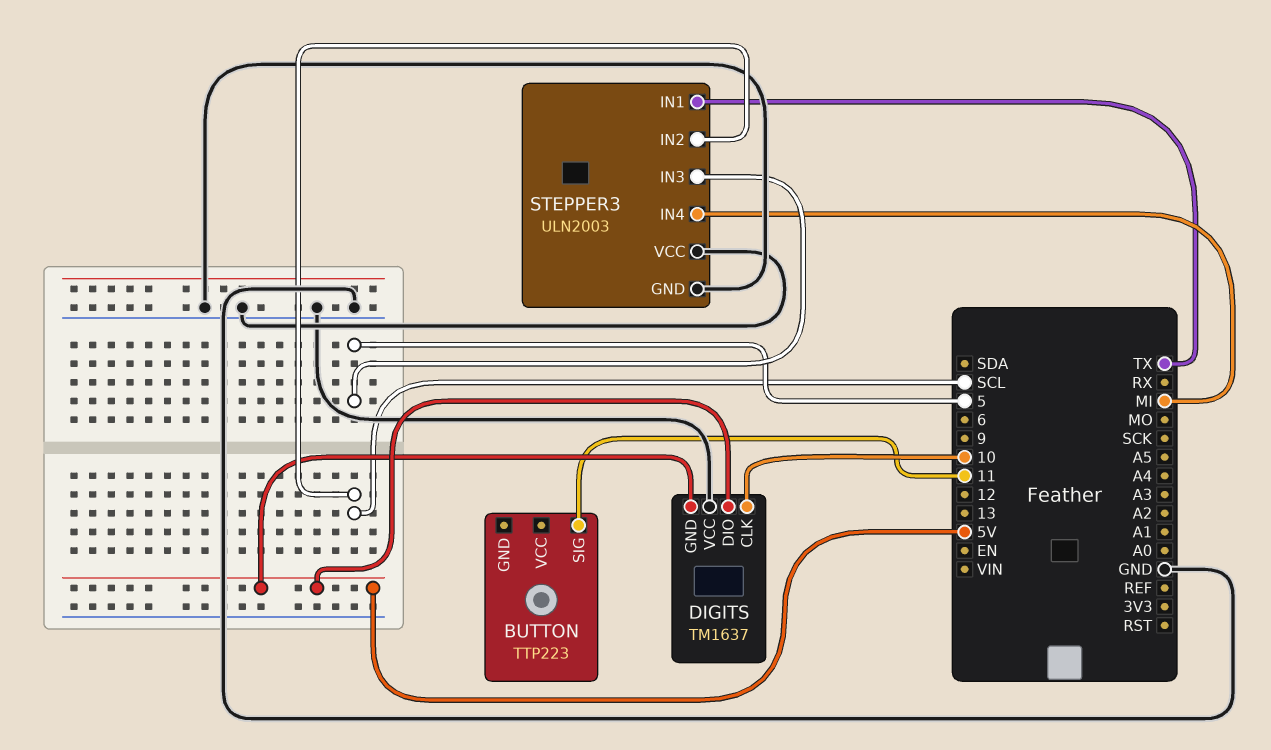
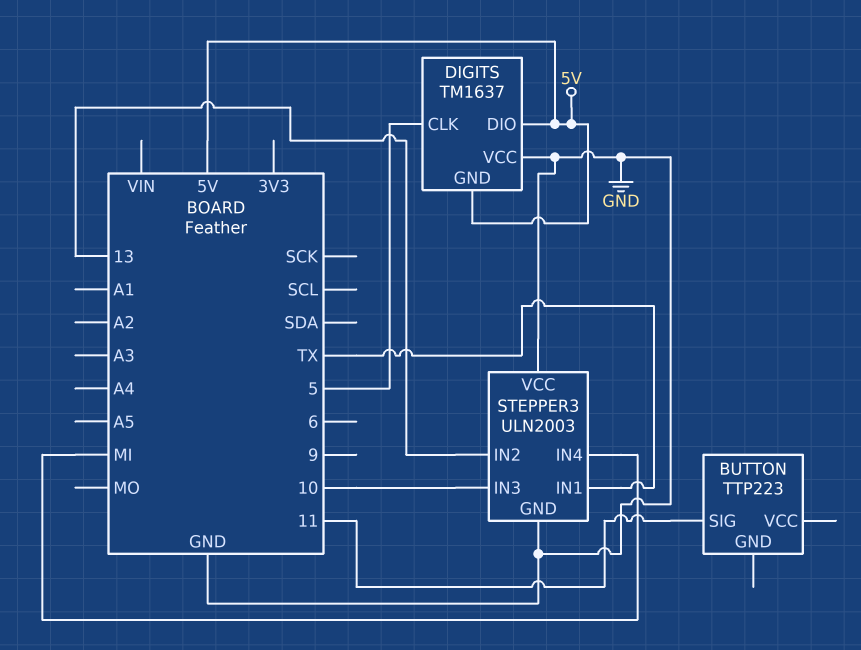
DIGITS pin CLK: 10 -> 5
STEPPER3 pin IN2: SCL -> 13
STEPPER3 pin IN3: 5 -> 10

